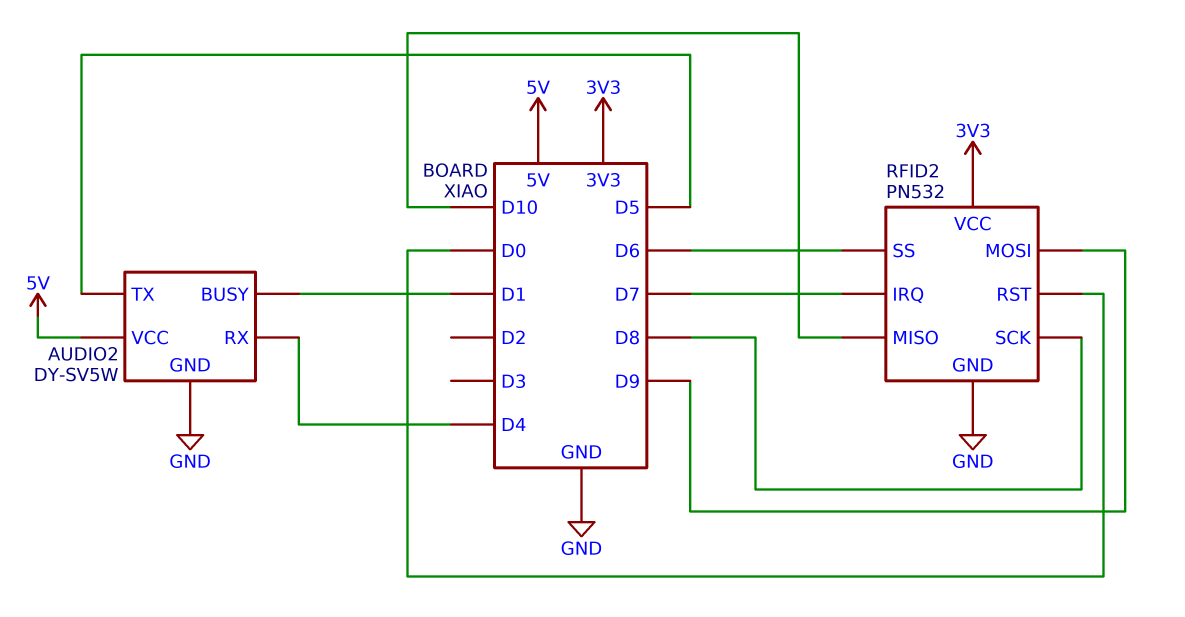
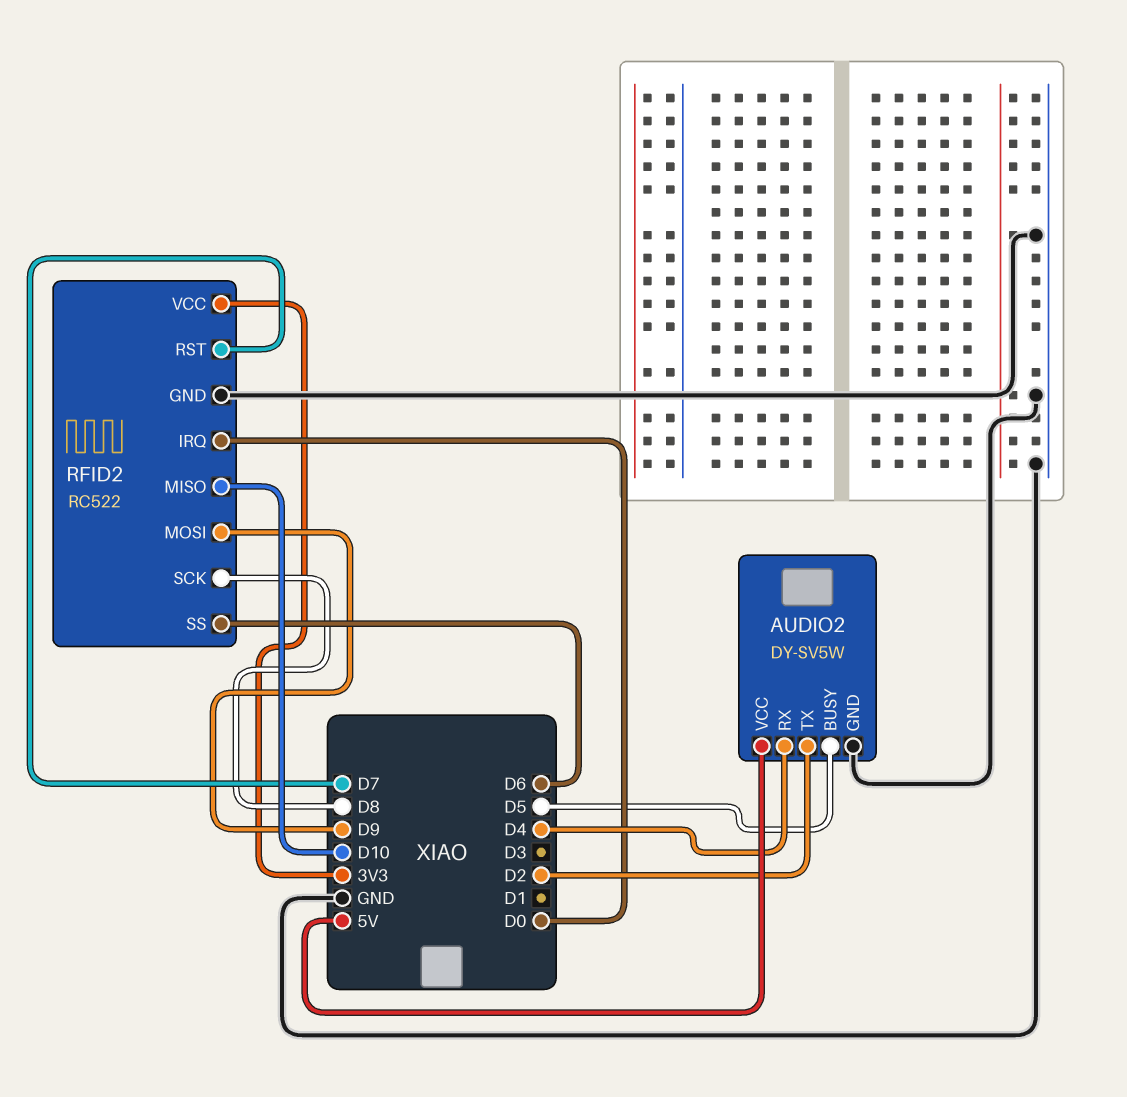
AUDIO2 pin BUSY: D1 -> D5
AUDIO2 pin TX: D5 -> D2
RFID2: PN532 -> RC522
RFID2 pin IRQ: D7 -> D0
RFID2 pin RST: D0 -> D7

